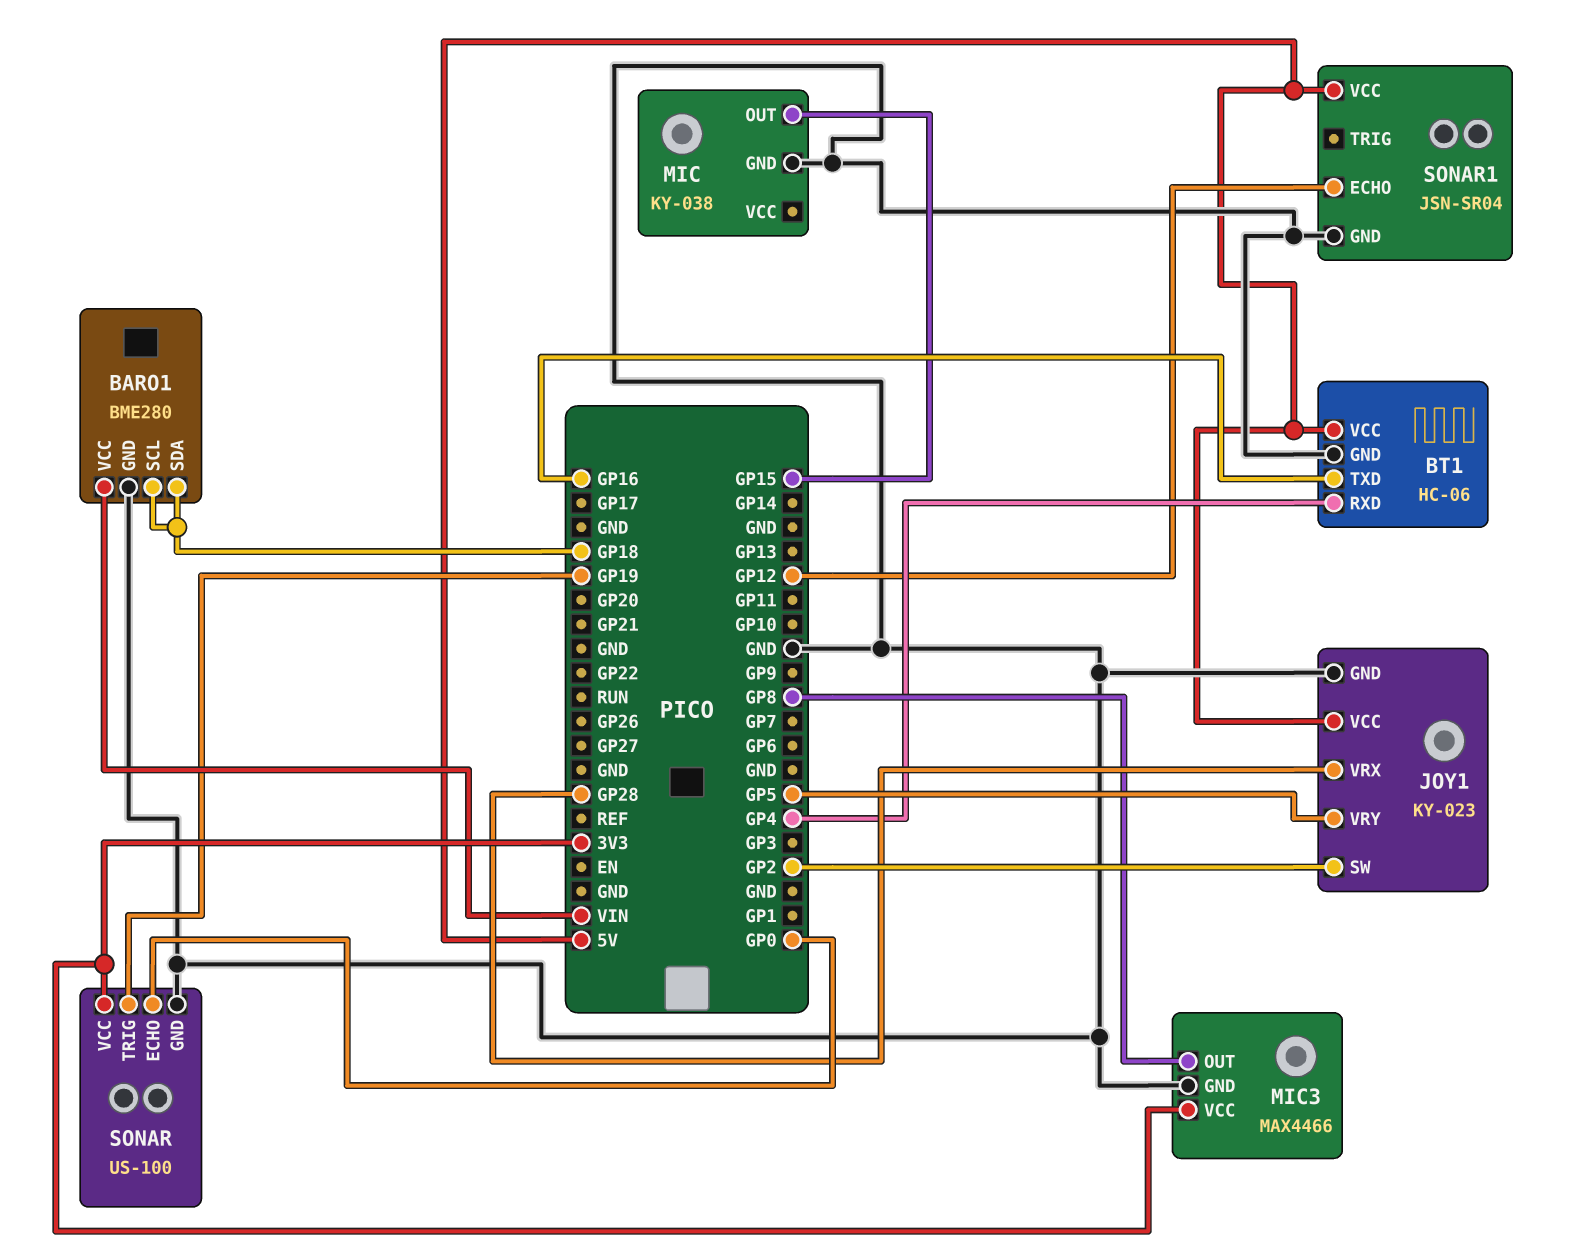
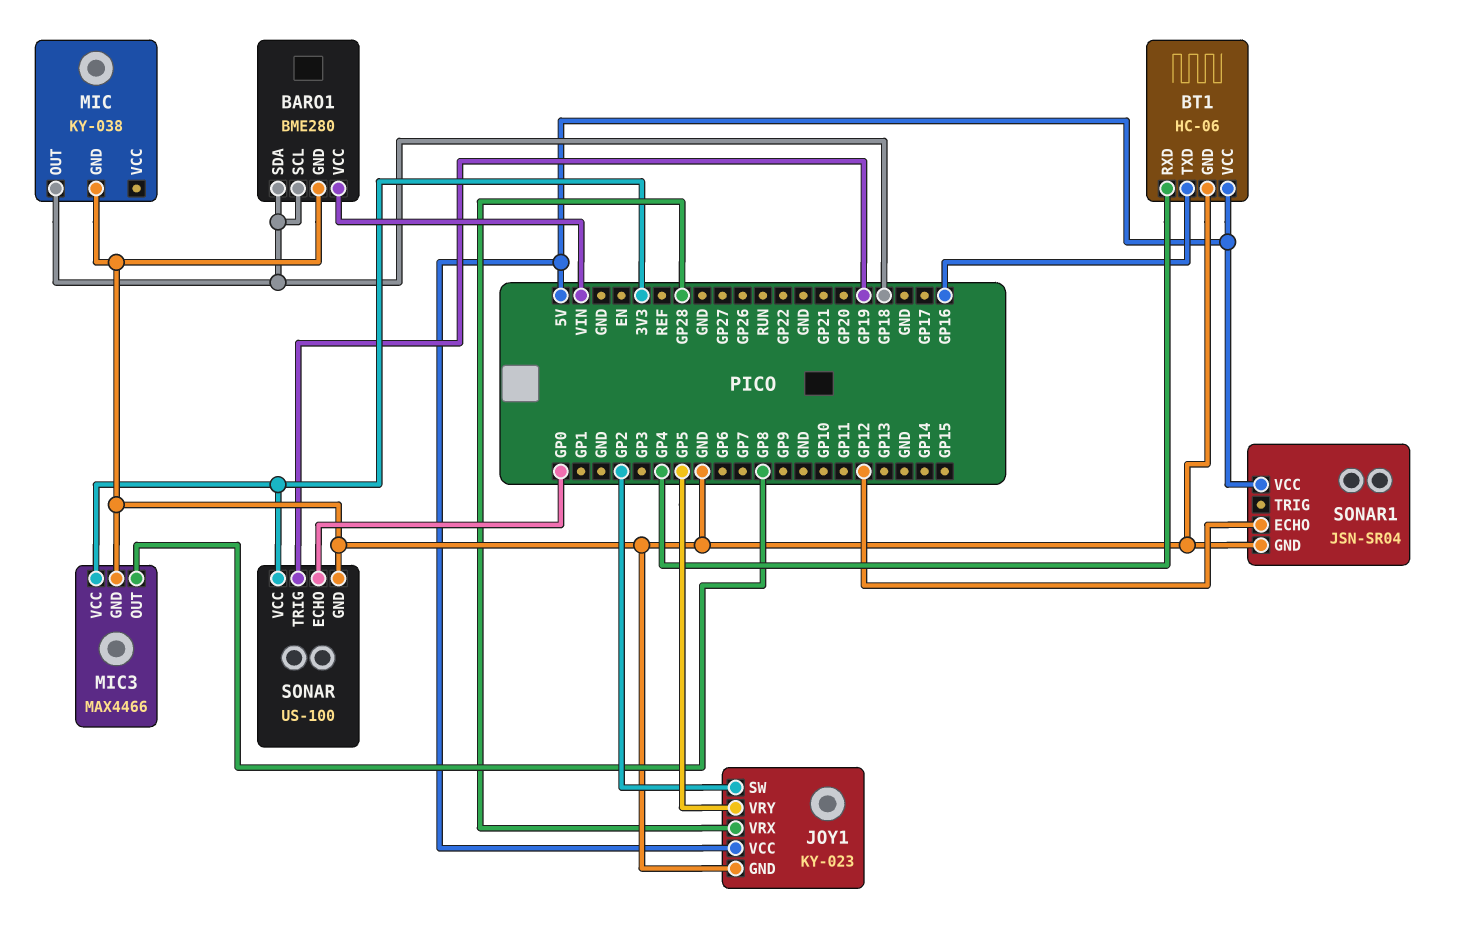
MIC pin OUT: GP15 -> GP18

